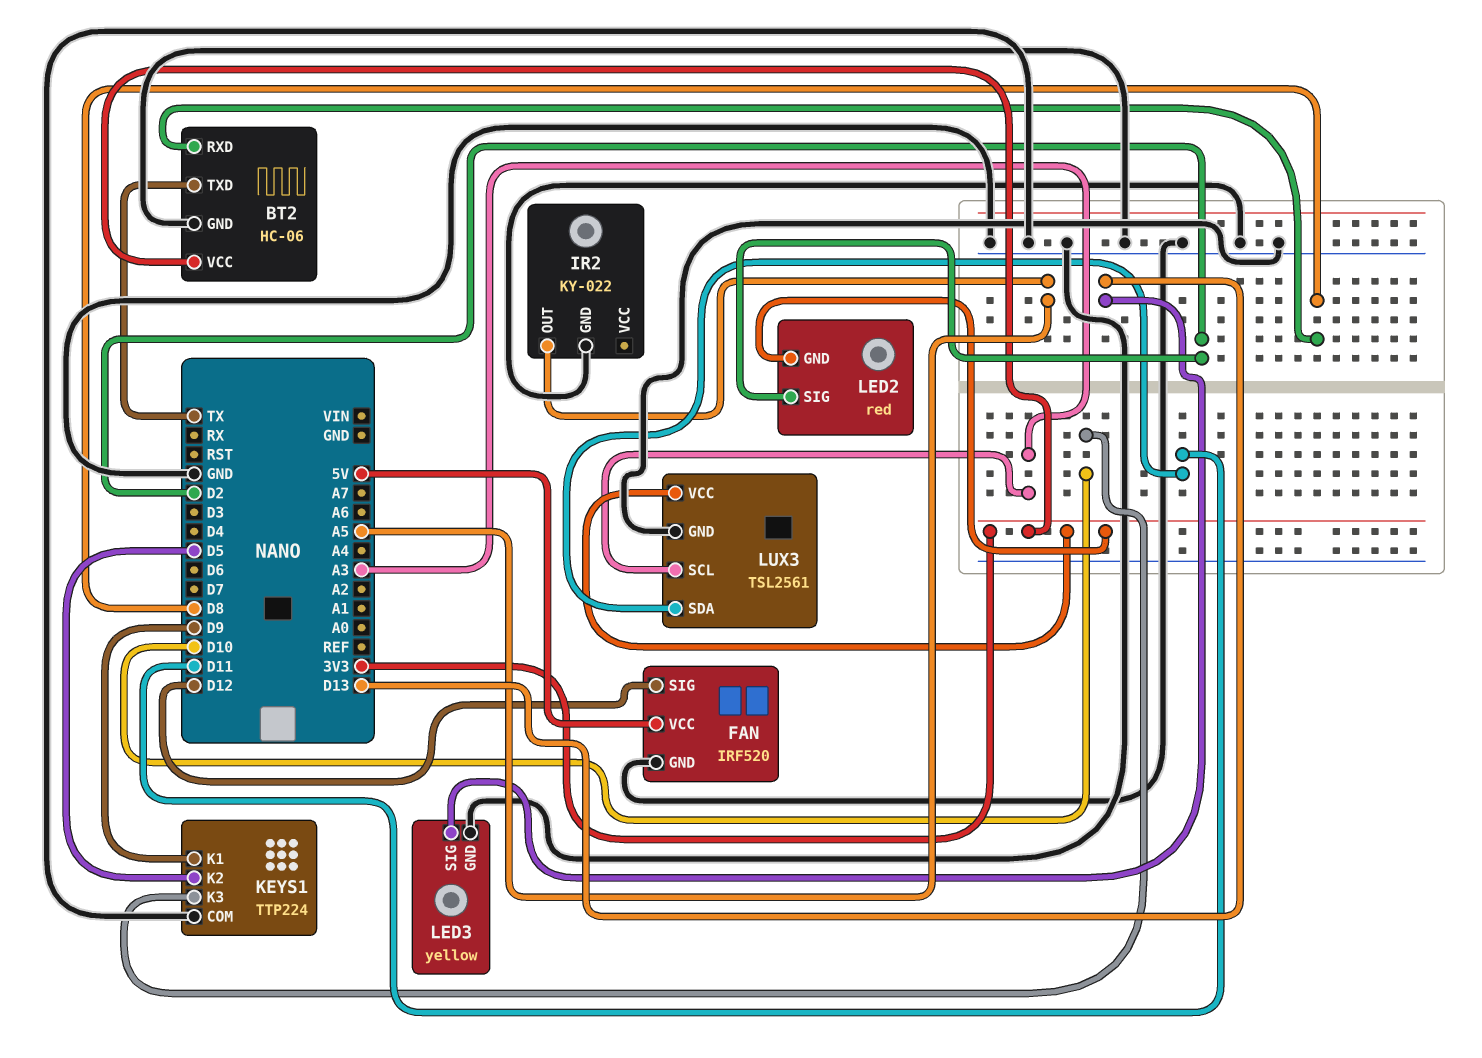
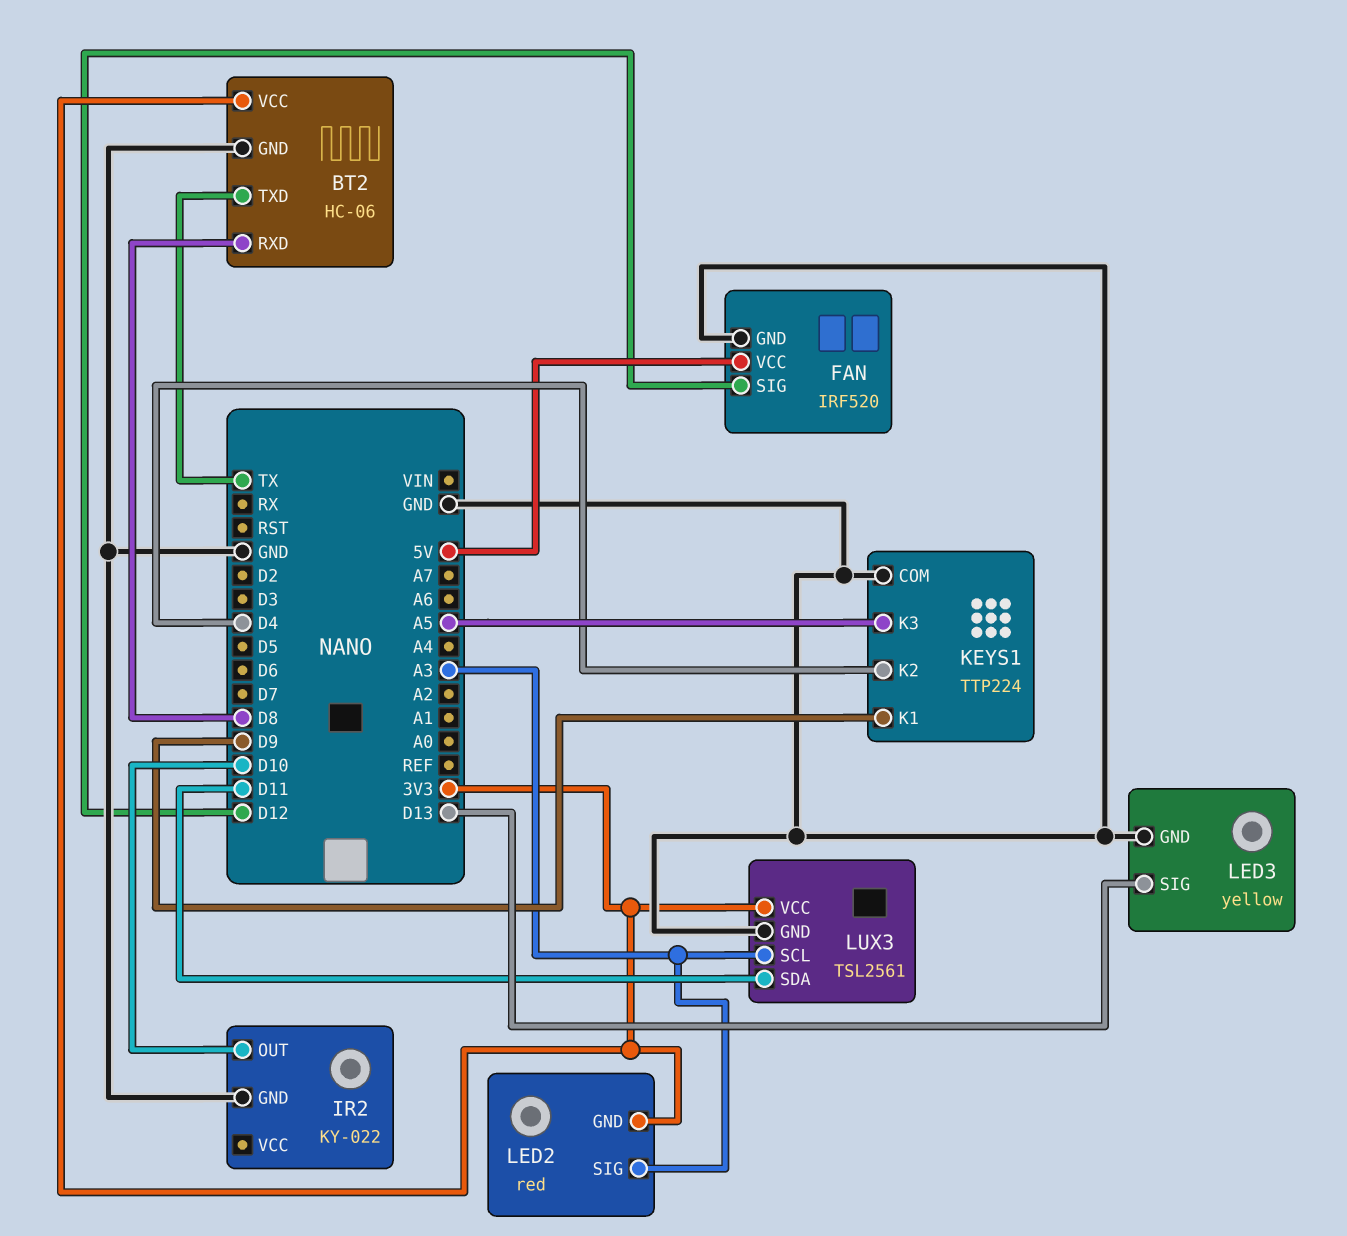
IR2 pin OUT: A5 -> D10
KEYS1 pin K2: D5 -> D4
KEYS1 pin K3: D10 -> A5
LED2 pin SIG: D2 -> A3

